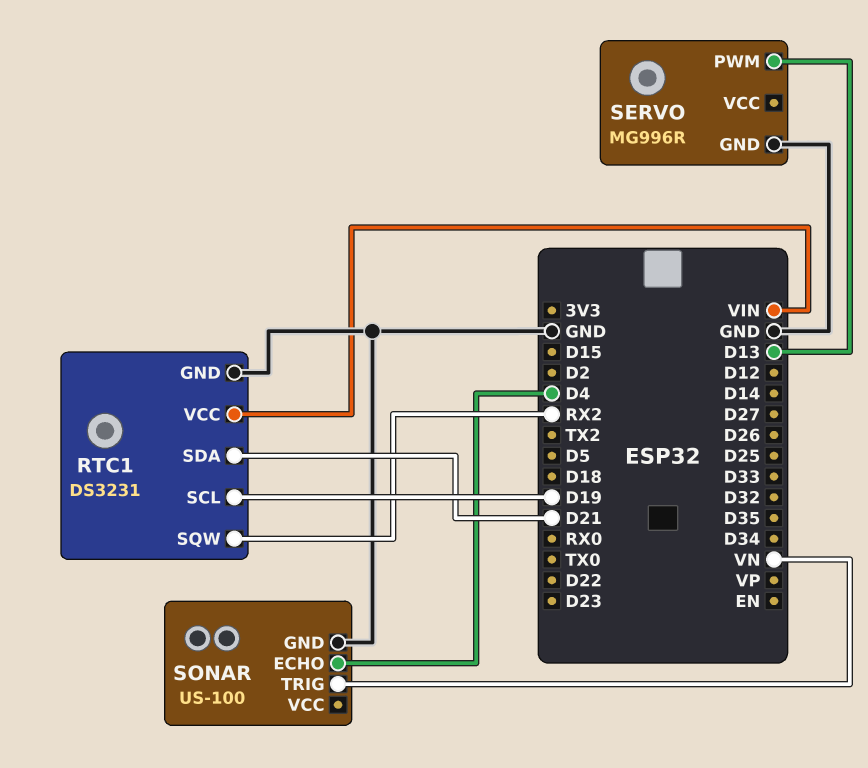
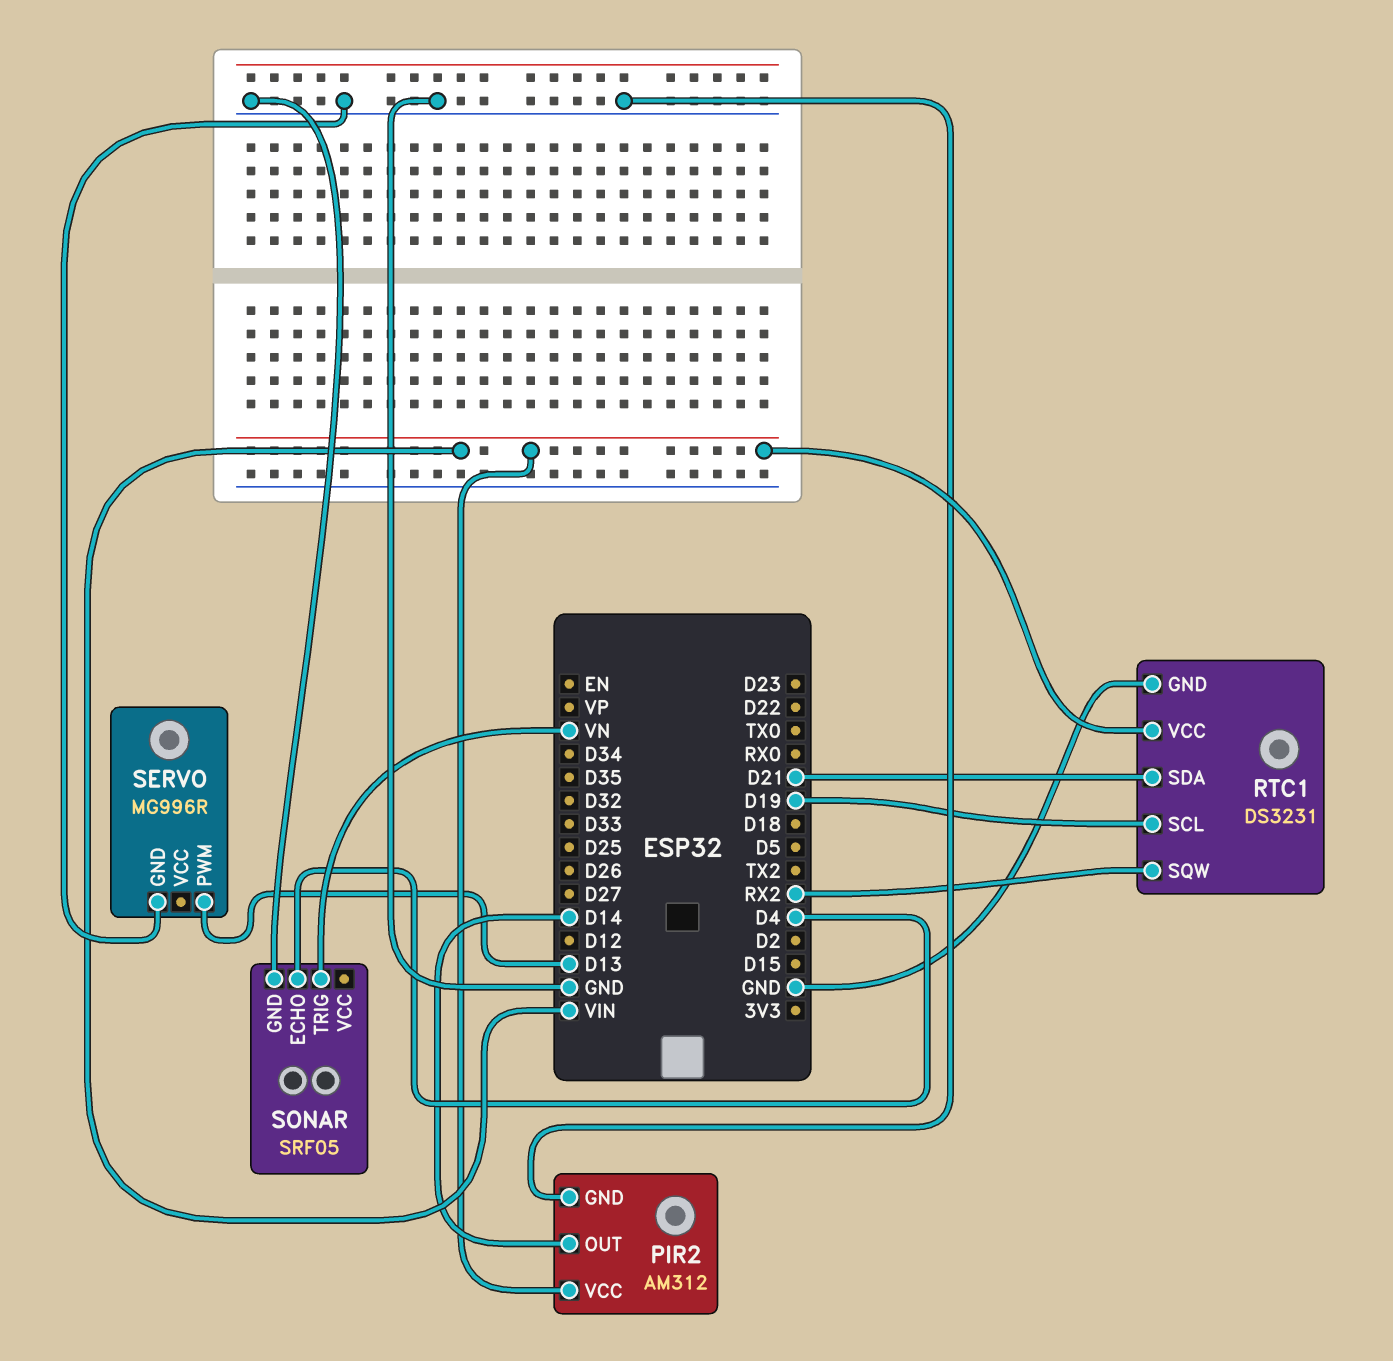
PIR2: none -> AM312
PIR2 pin GND: none -> GND
PIR2 pin OUT: none -> D14
PIR2 pin VCC: none -> VIN
SONAR: US-100 -> SRF05

